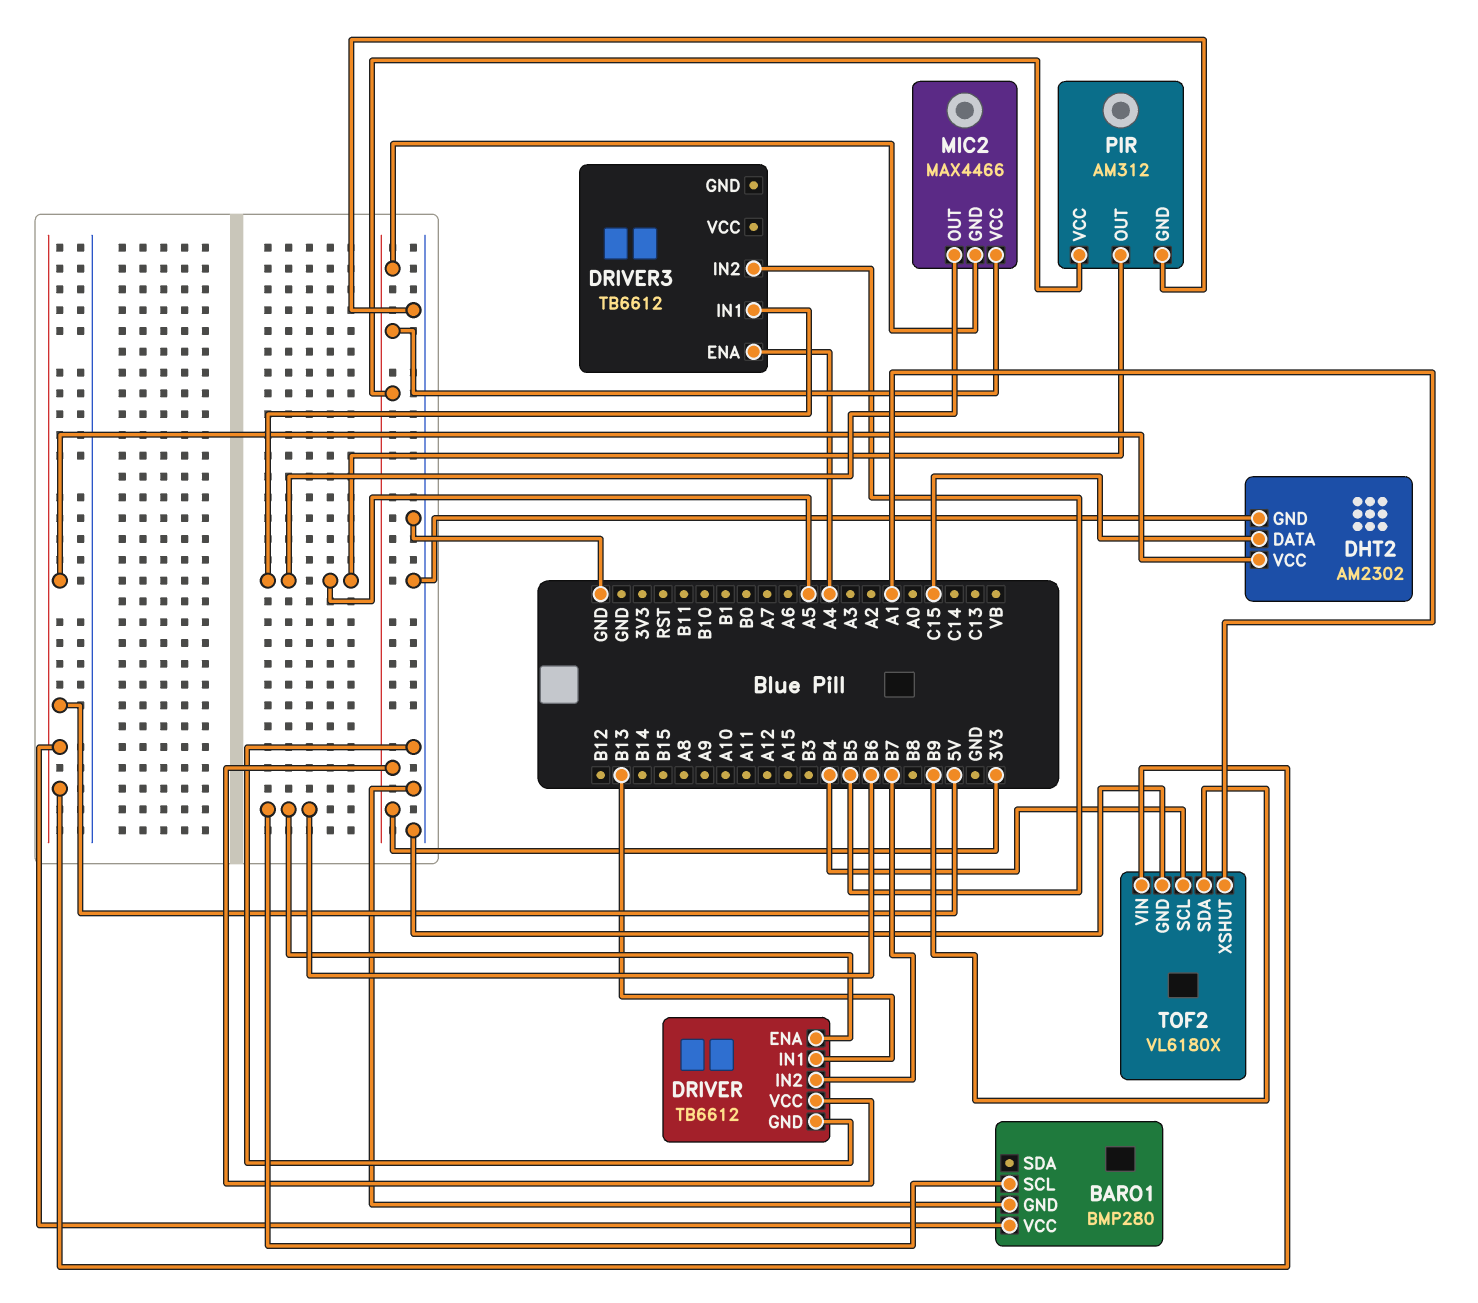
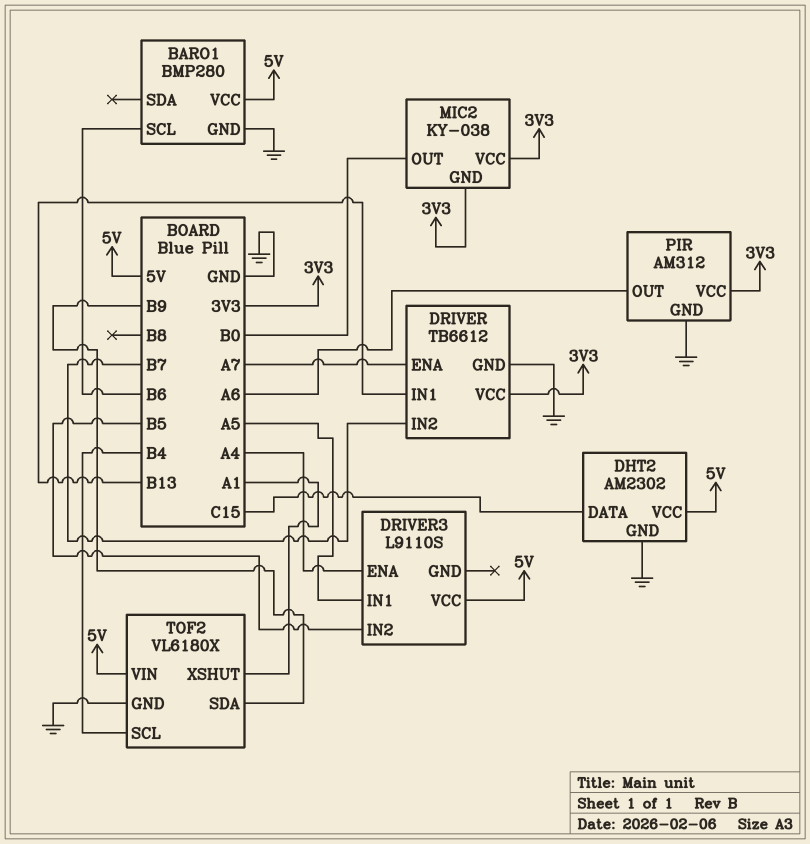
DRIVER pin ENA: B6 -> A7
DRIVER3: TB6612 -> L9110S
DRIVER3 pin VCC: none -> 5V
MIC2: MAX4466 -> KY-038
MIC2 pin OUT: A5 -> B0
PIR pin OUT: A5 -> A6

